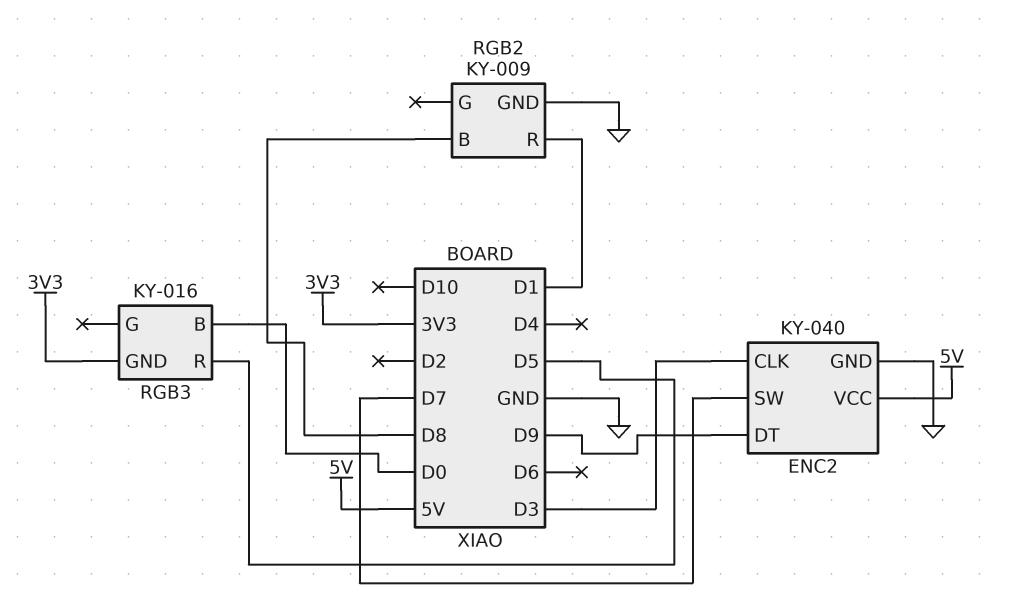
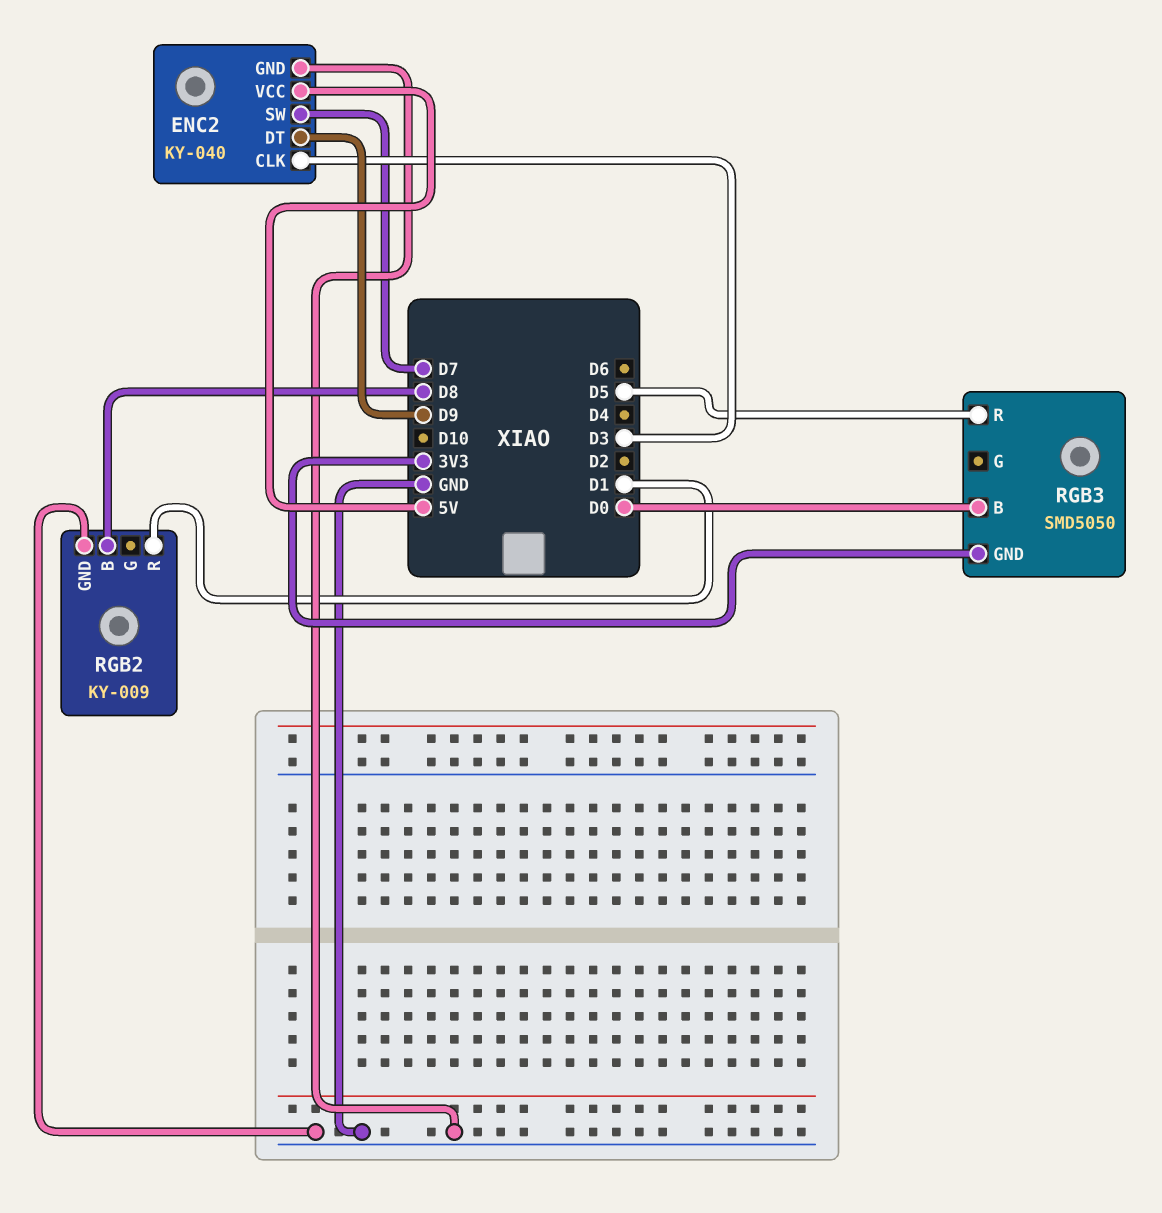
RGB3: KY-016 -> SMD5050

